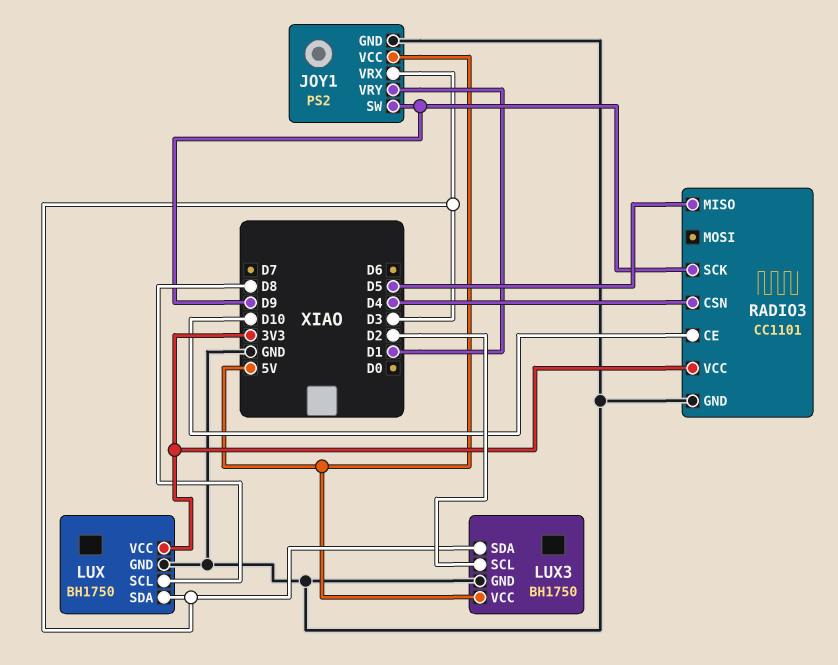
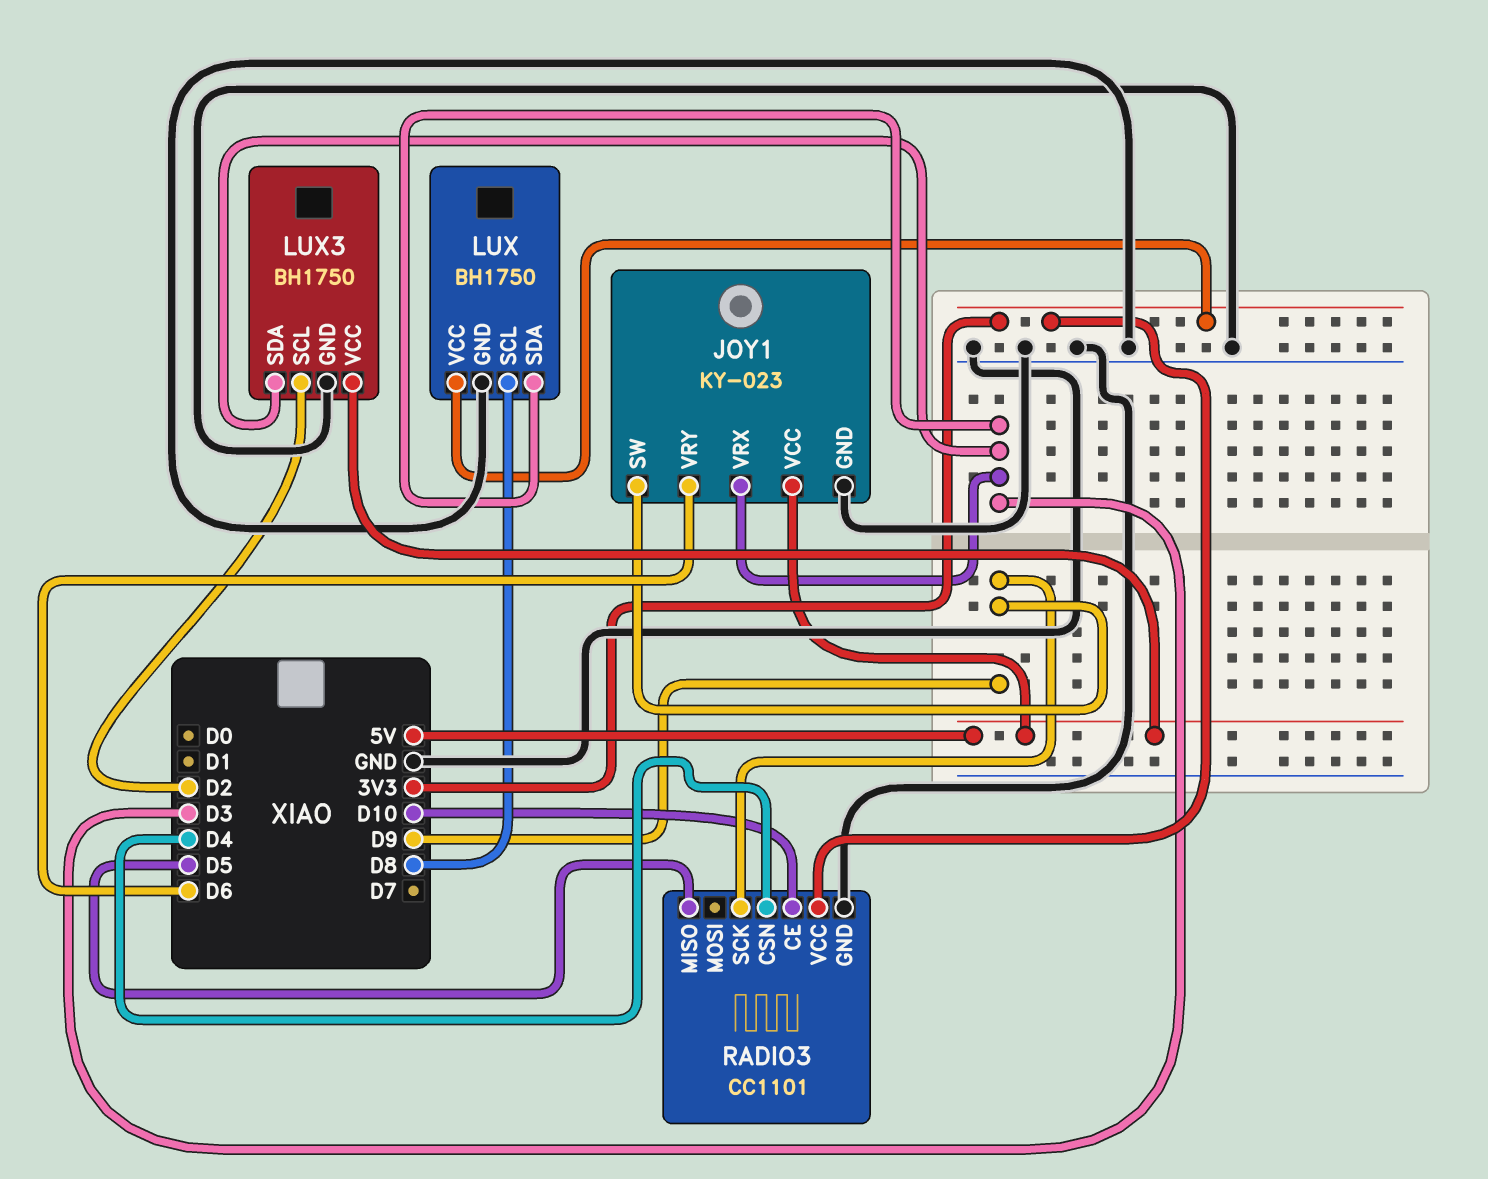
JOY1: PS2 -> KY-023
JOY1 pin VRY: D1 -> D6

